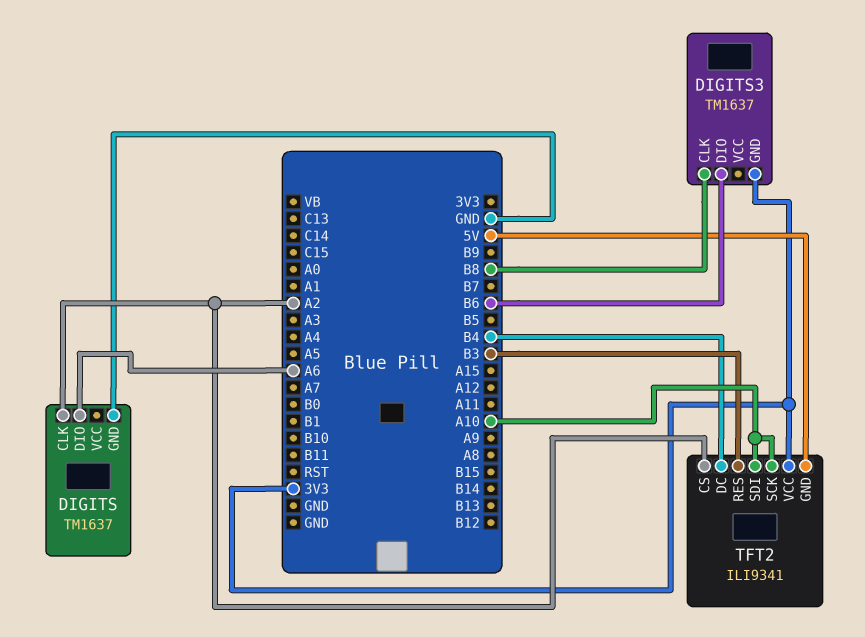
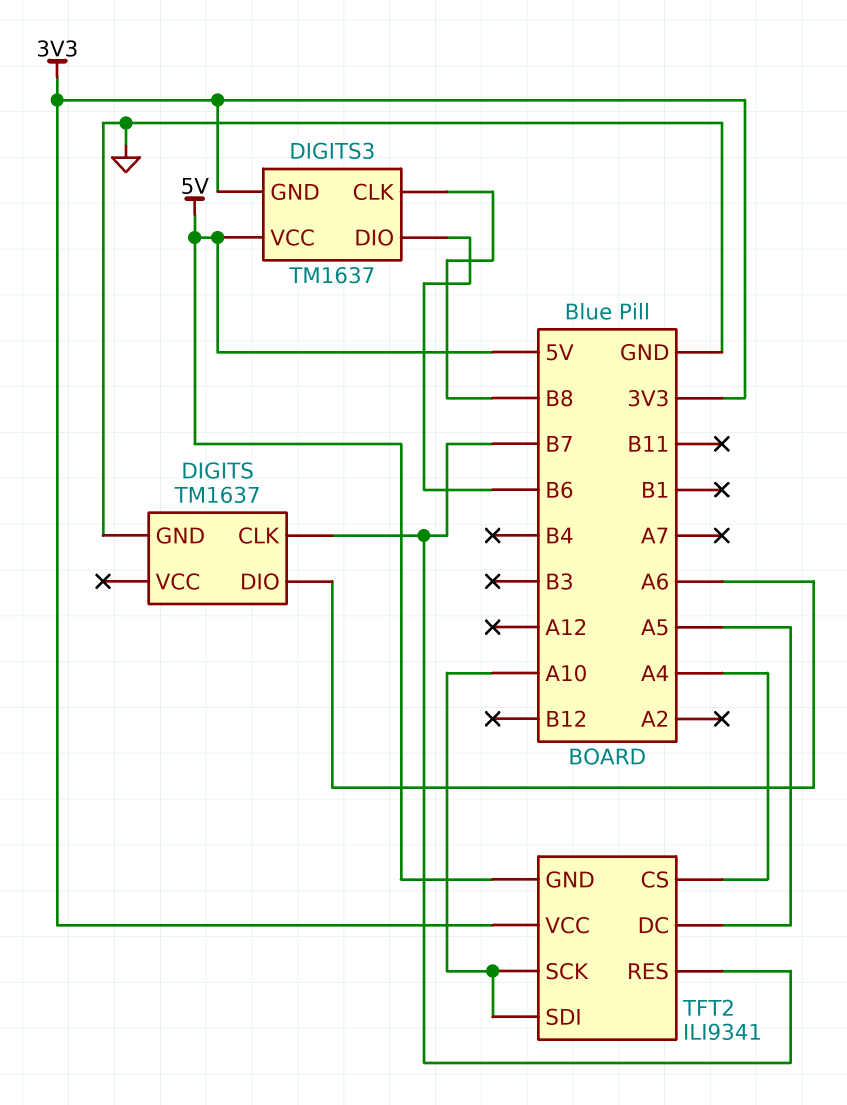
DIGITS pin CLK: A2 -> B7
DIGITS3 pin VCC: none -> 5V
TFT2 pin CS: A2 -> A4
TFT2 pin DC: B4 -> A5
TFT2 pin RES: B3 -> B7

